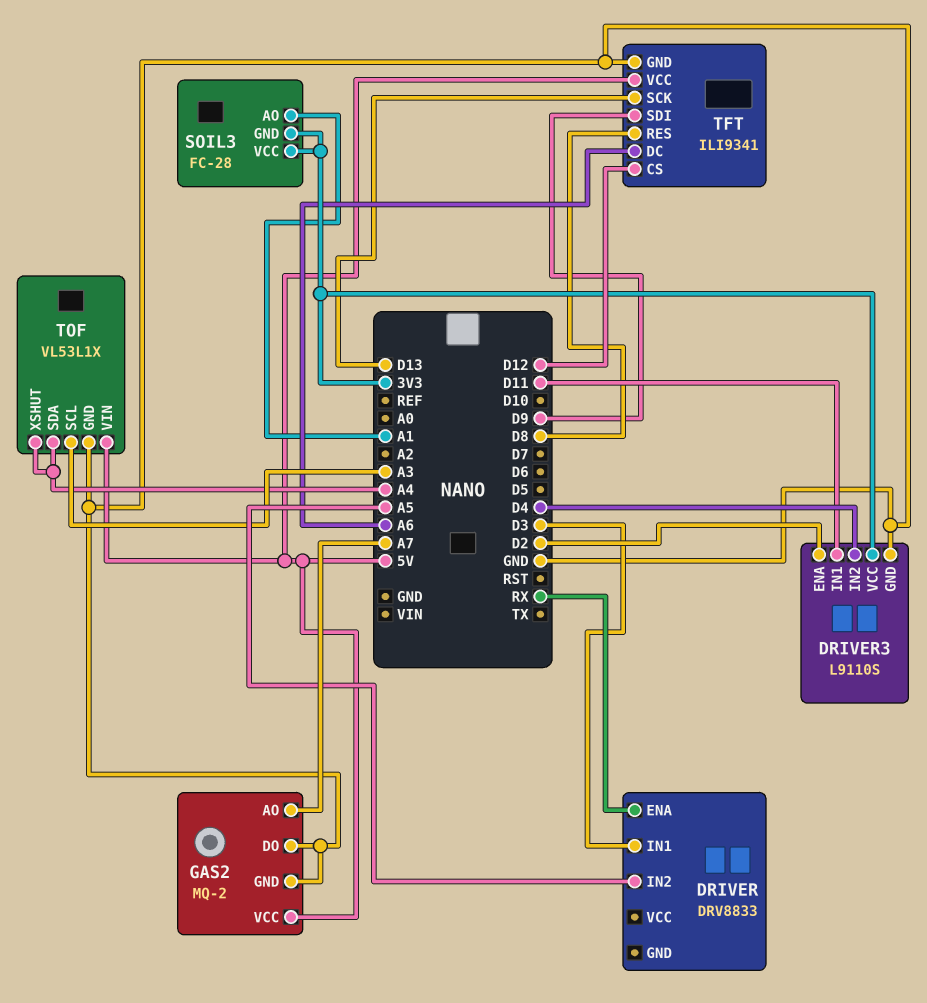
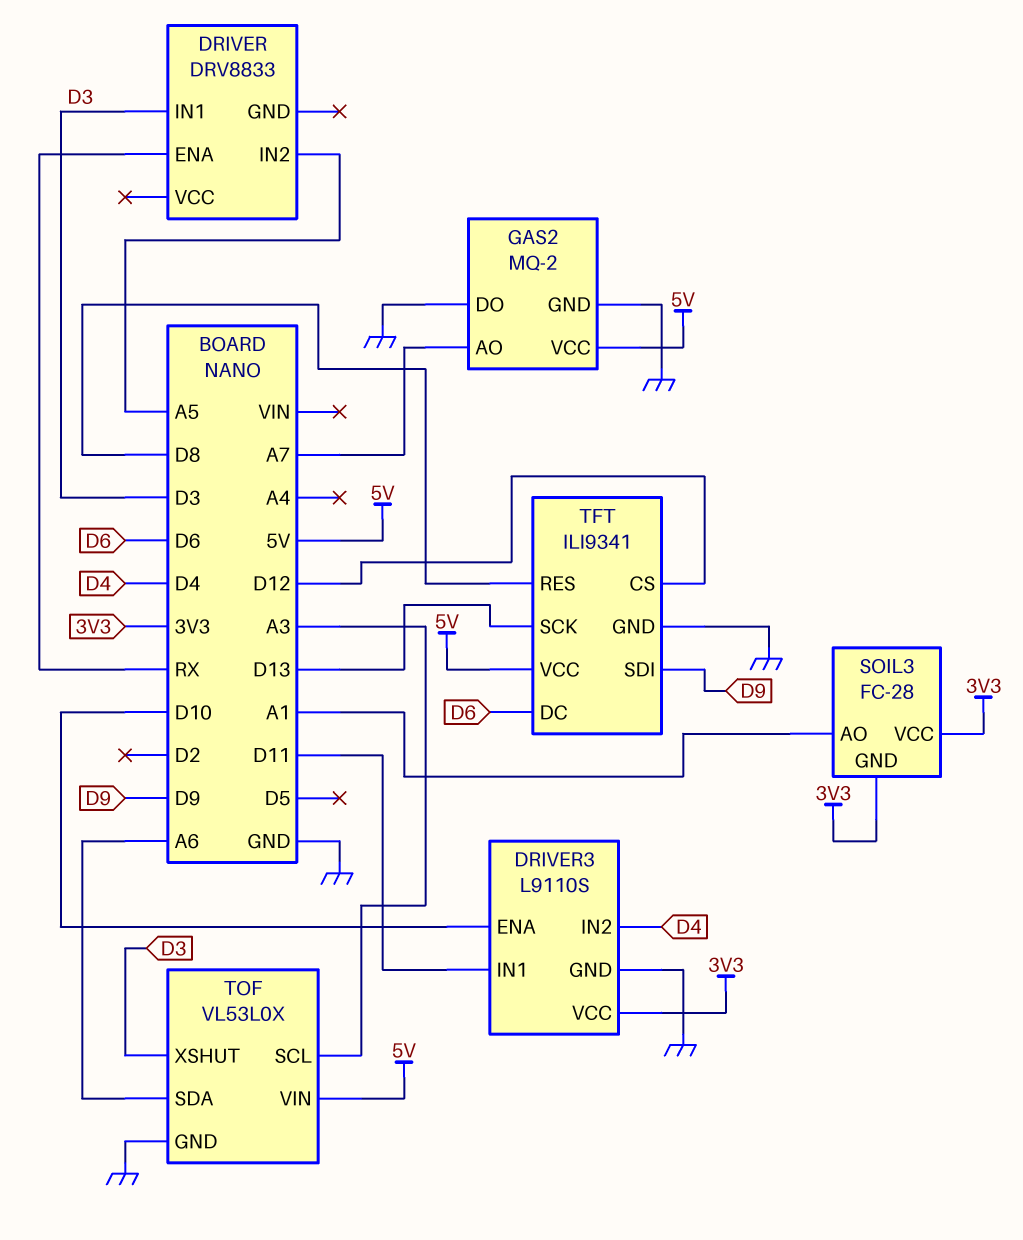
DRIVER3 pin ENA: D2 -> D10
TFT pin DC: A6 -> D6
TOF: VL53L1X -> VL53L0X
TOF pin SDA: A4 -> A6
TOF pin XSHUT: A4 -> D3

